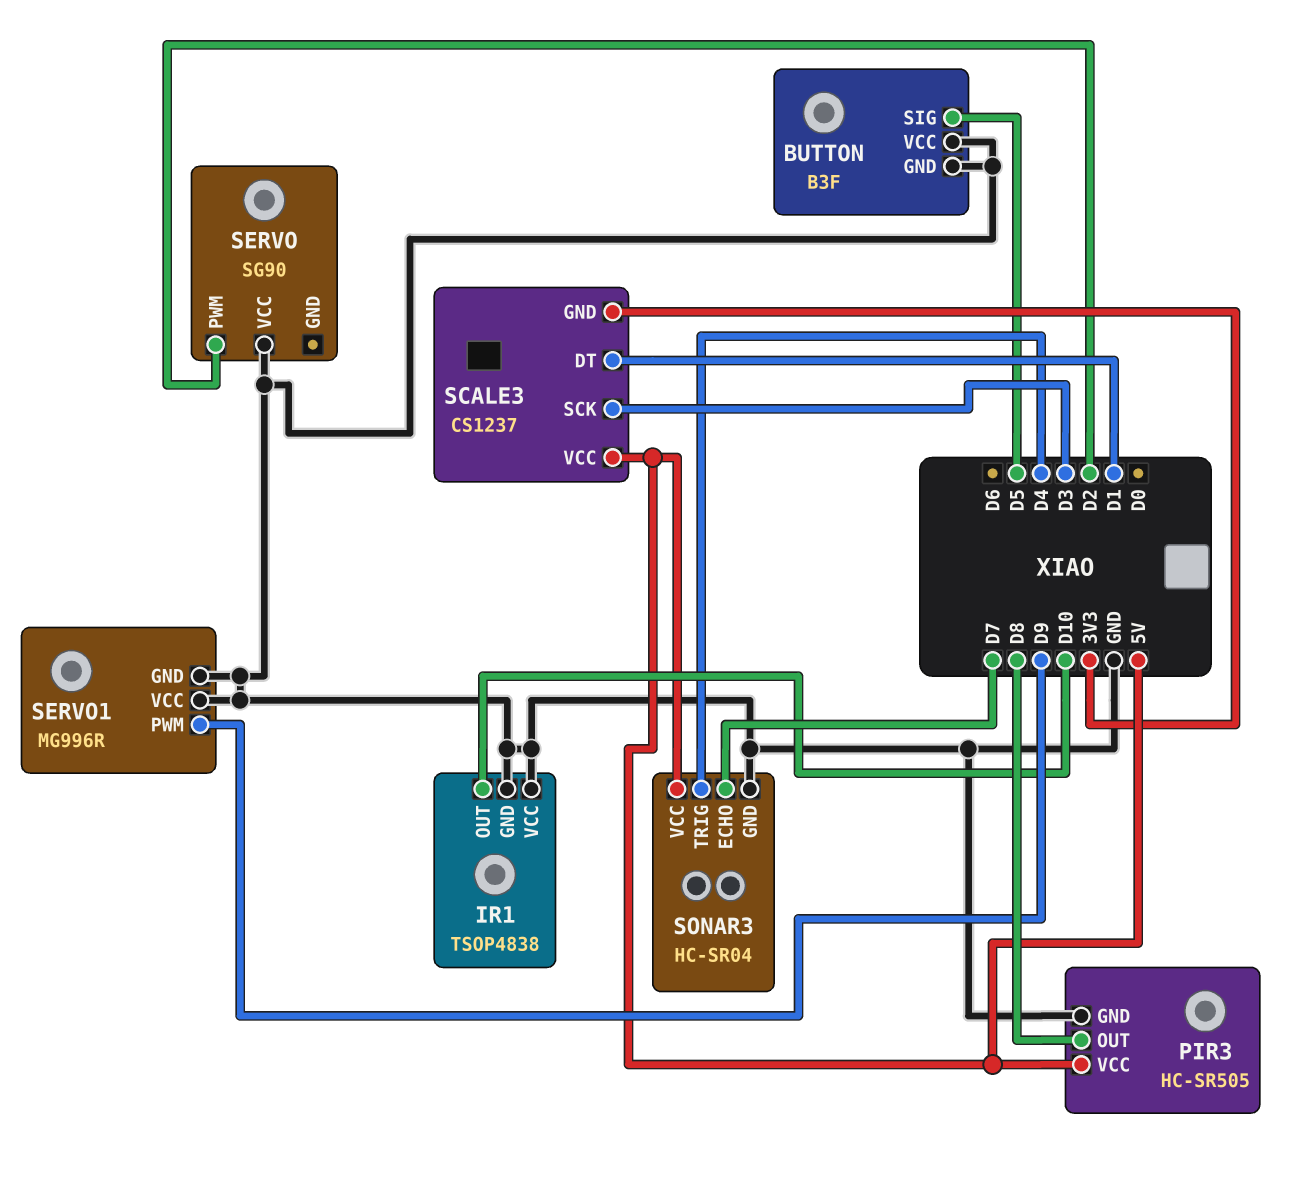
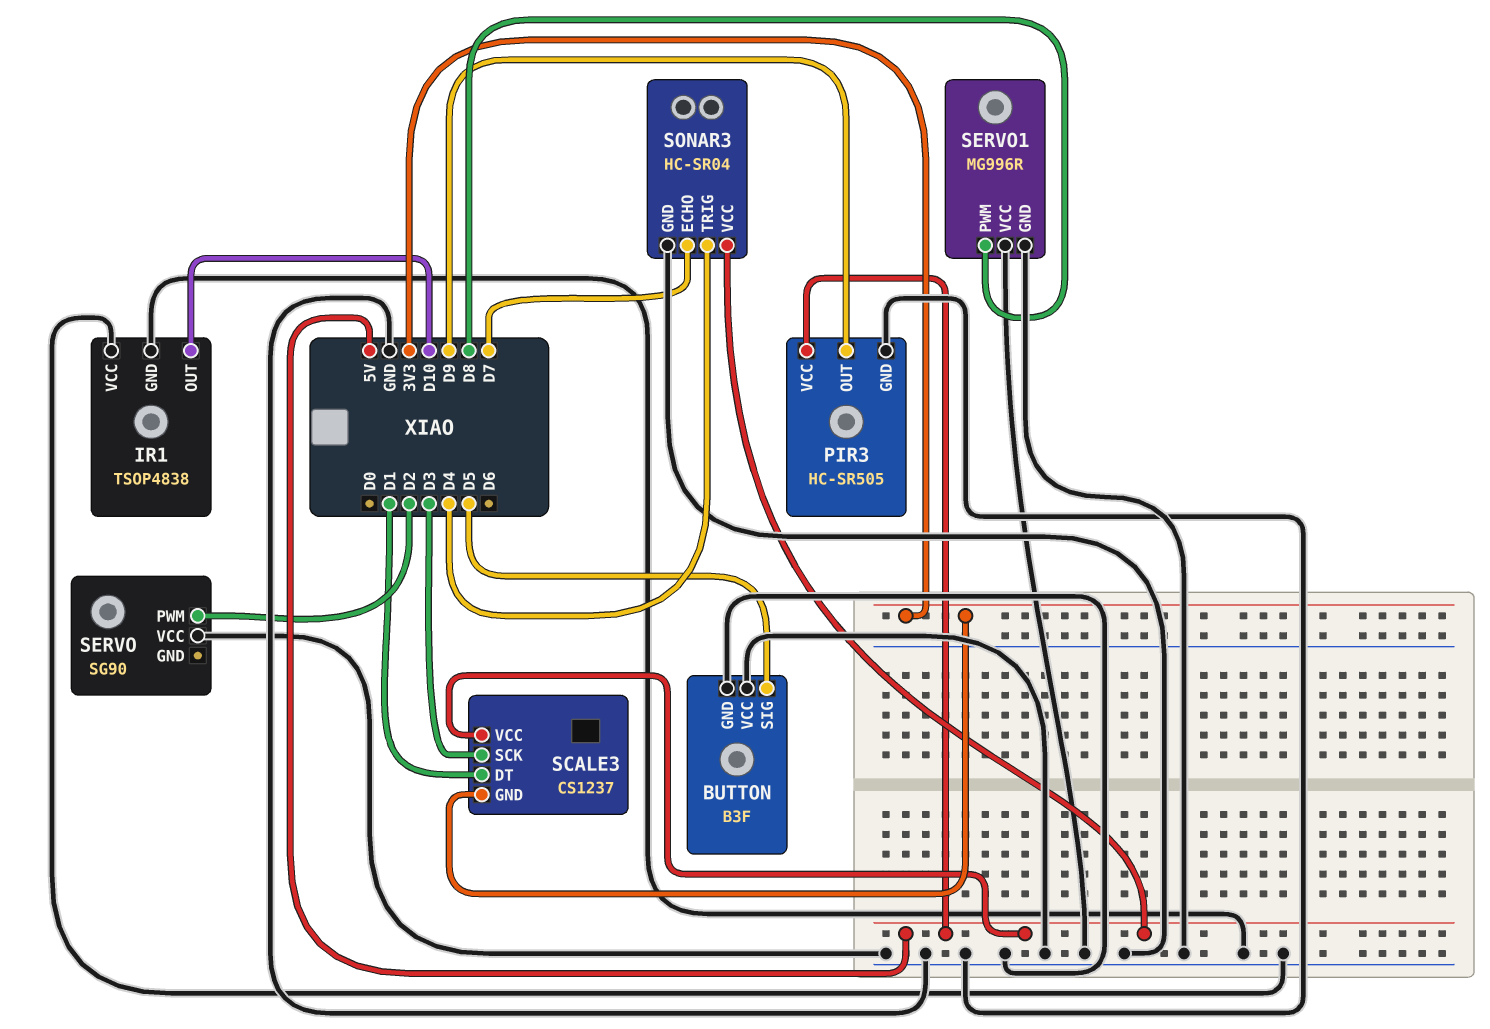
PIR3 pin OUT: D8 -> D9
SERVO1 pin PWM: D9 -> D8

